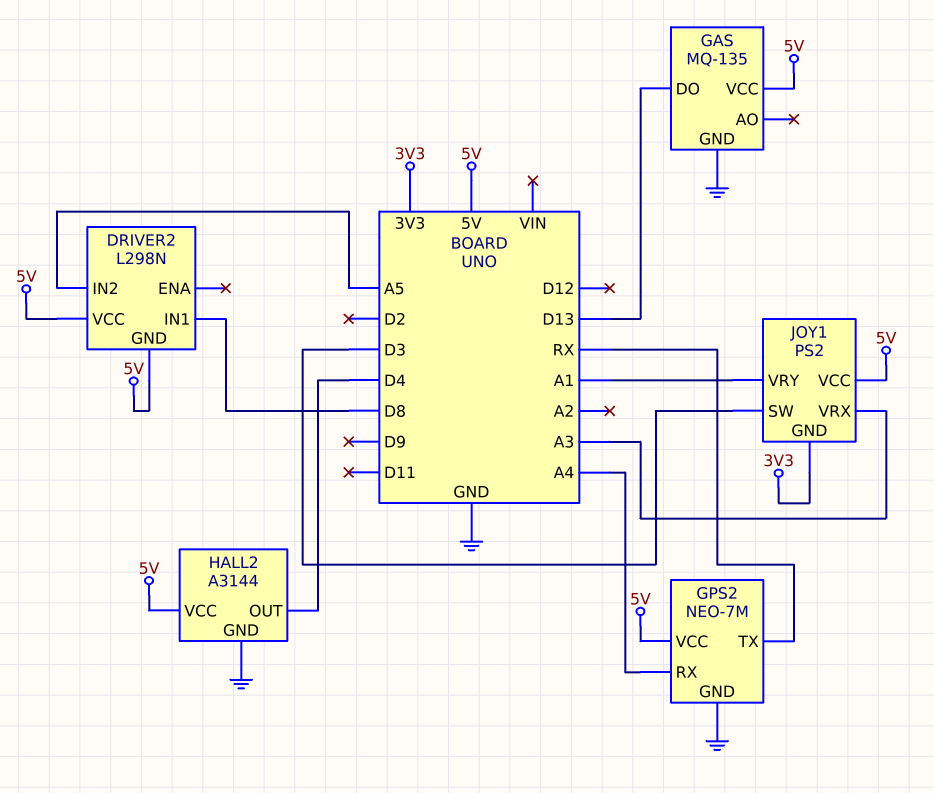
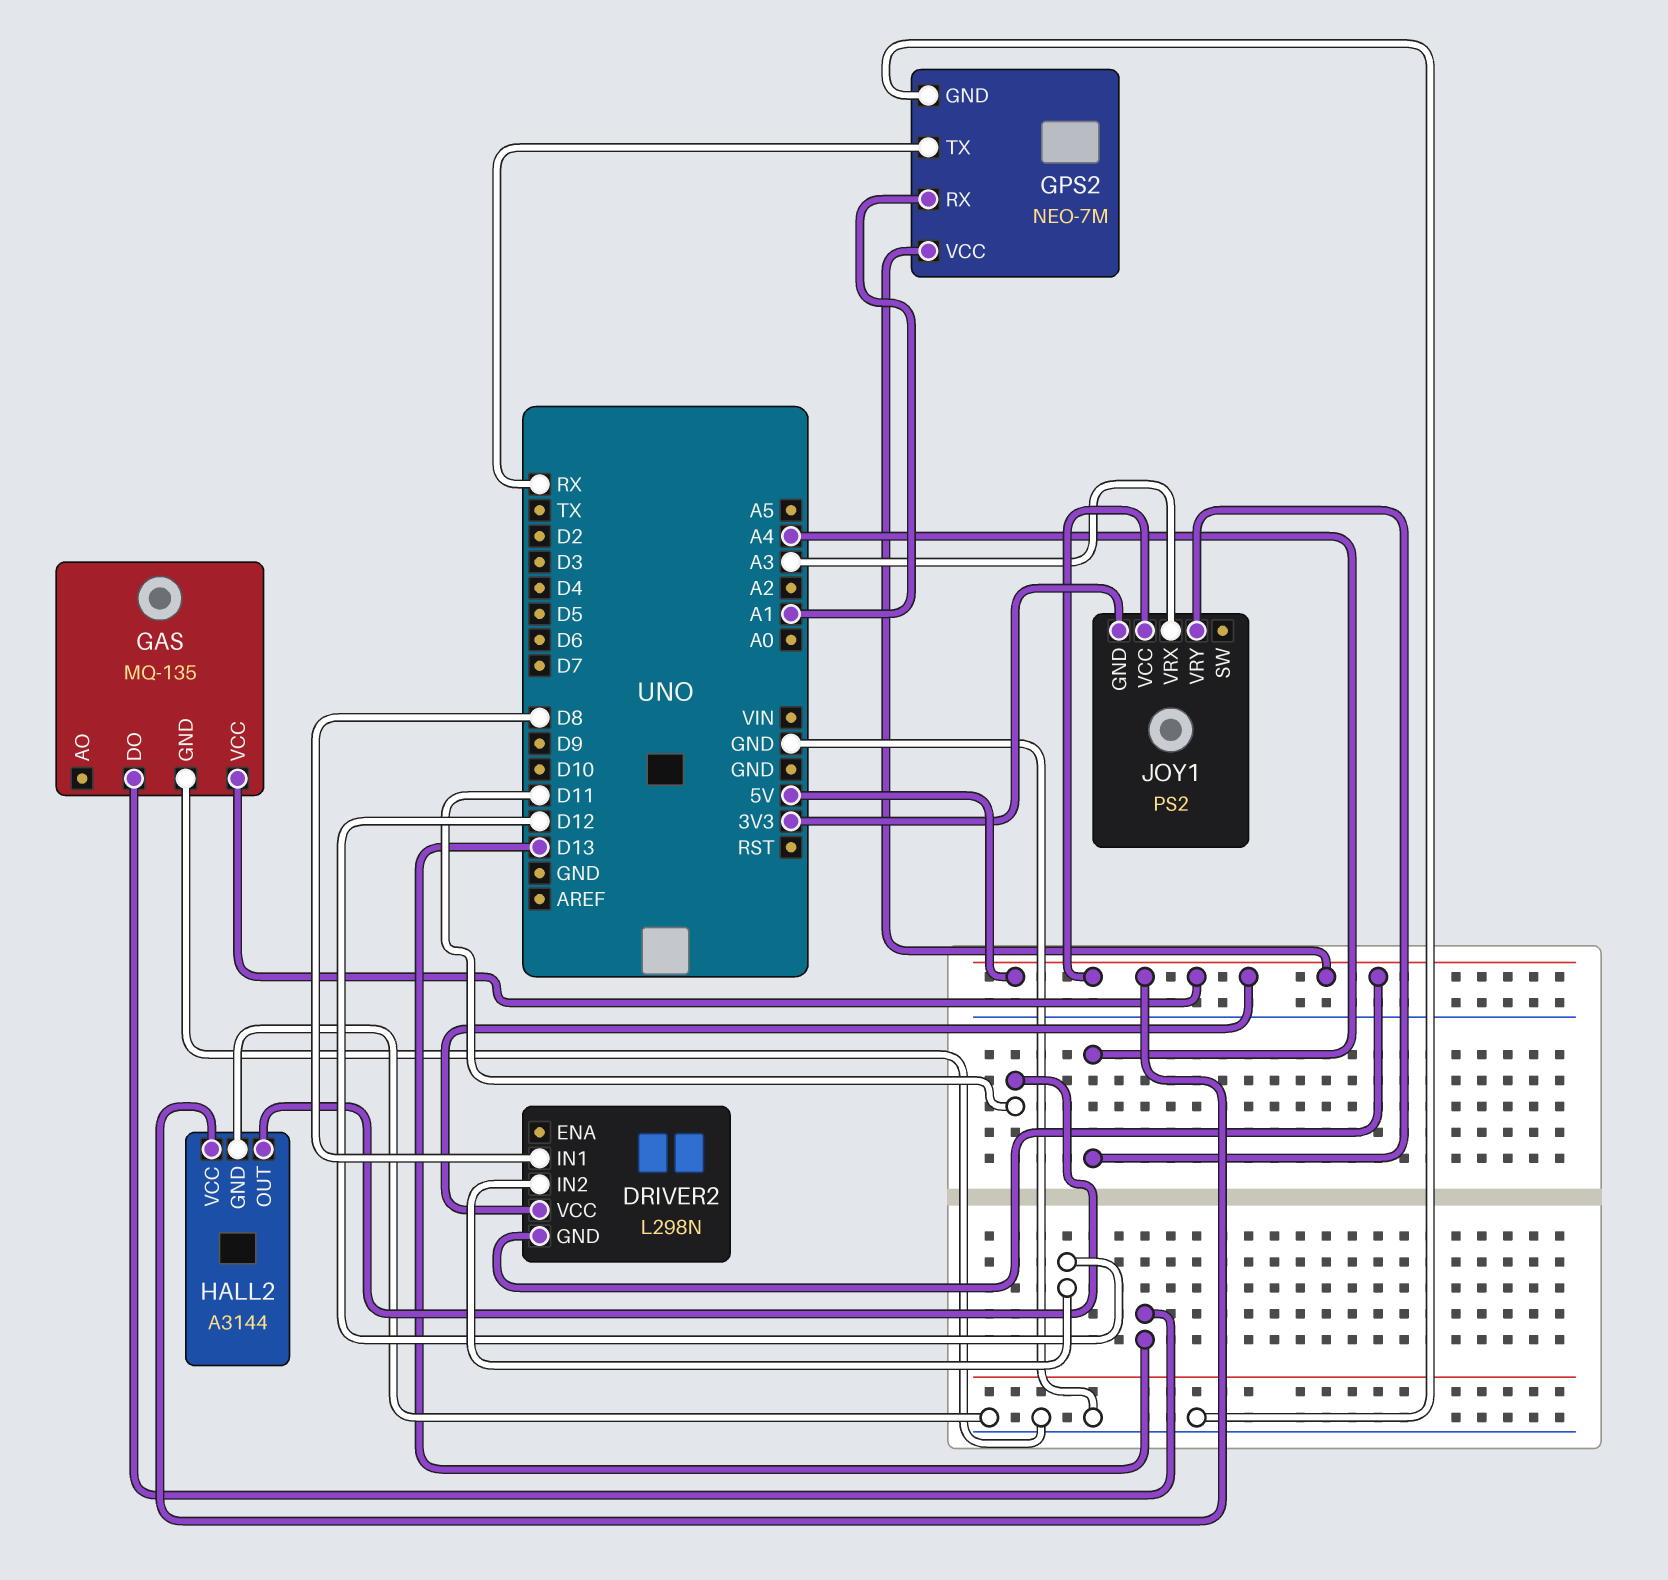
DRIVER2 pin IN2: A5 -> D12
GPS2 pin RX: A4 -> A1
HALL2 pin OUT: D4 -> D11
JOY1 pin SW: D3 -> none
JOY1 pin VRY: A1 -> A4

